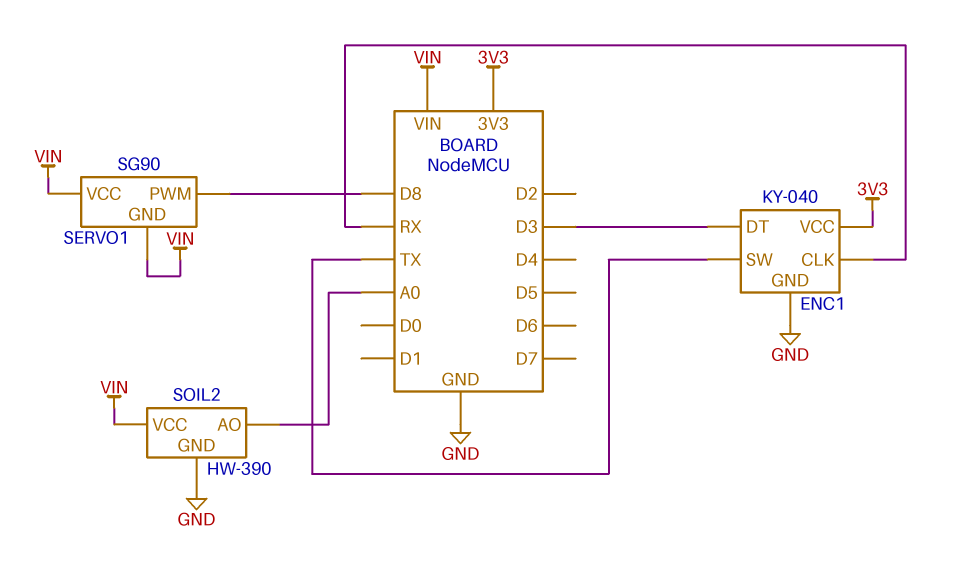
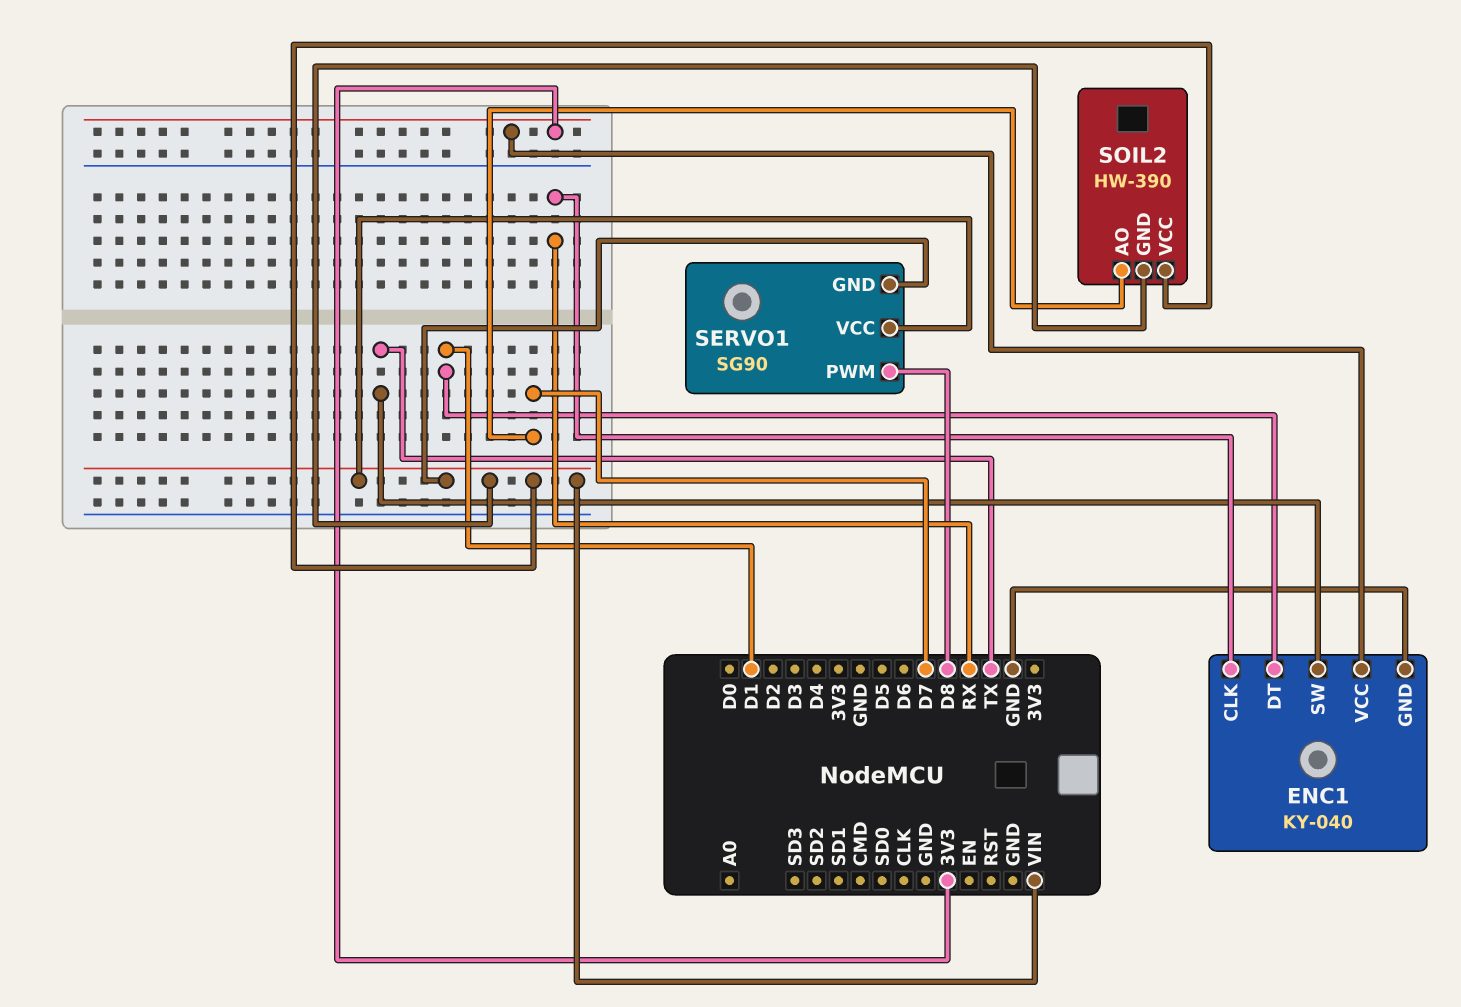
ENC1 pin DT: D3 -> D1
SOIL2 pin AO: A0 -> D7
SOIL2 pin GND: GND -> VIN

